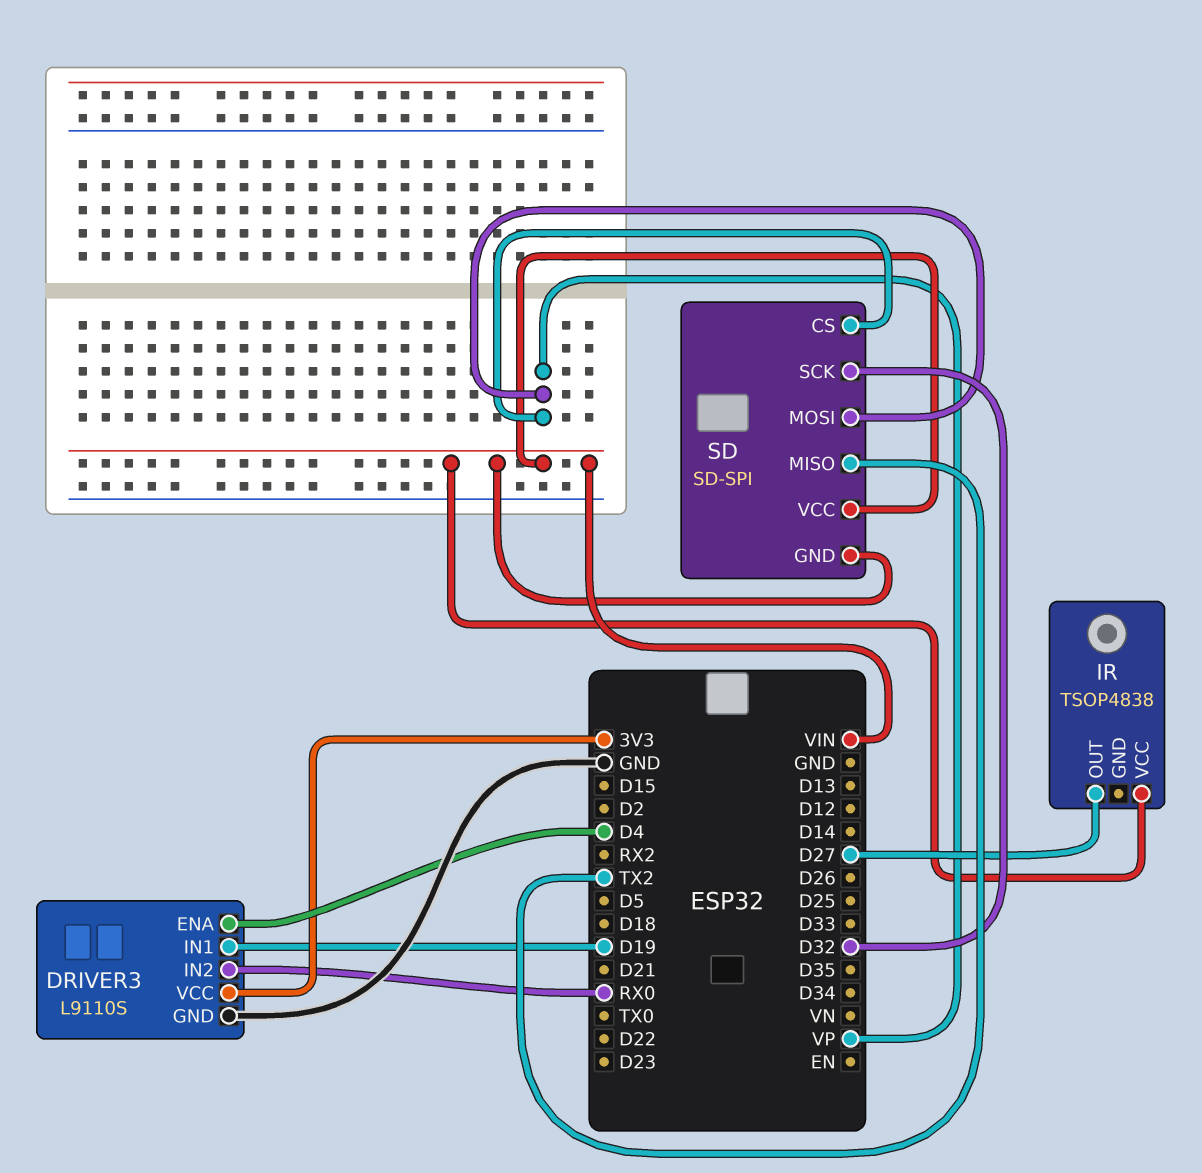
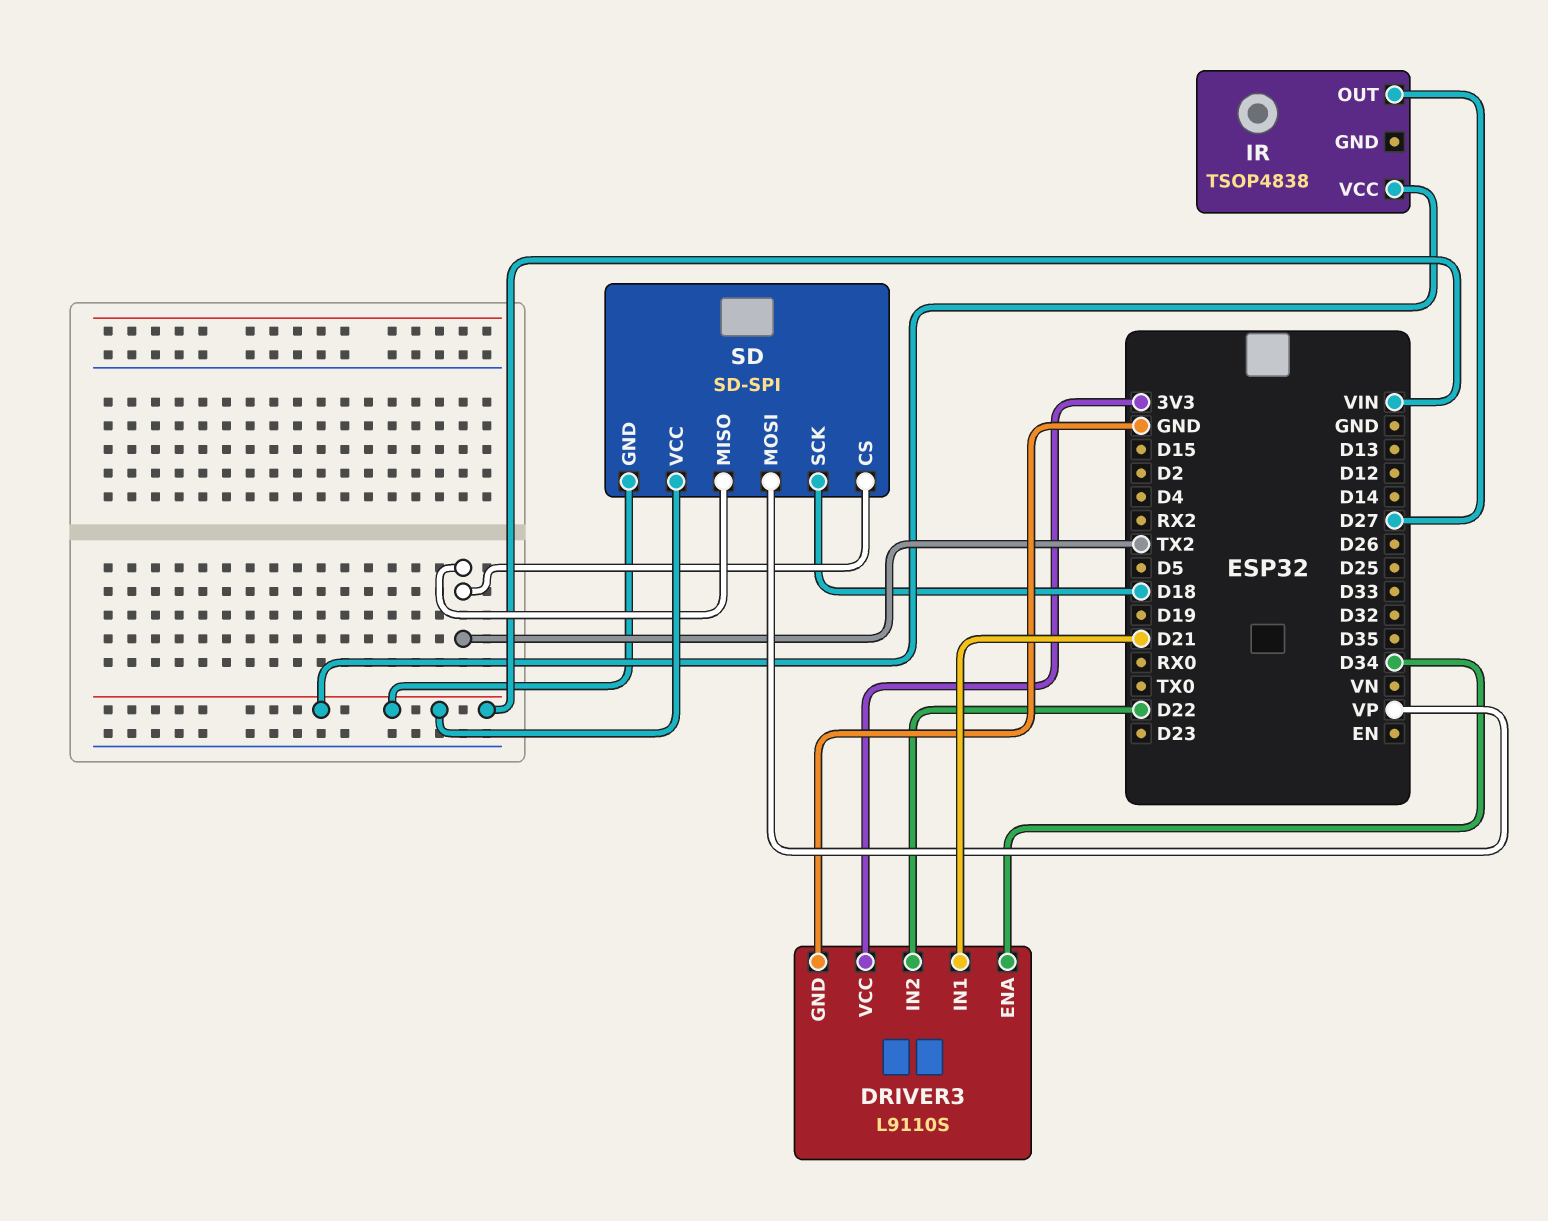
DRIVER3 pin ENA: D4 -> D34
DRIVER3 pin IN1: D19 -> D21
DRIVER3 pin IN2: RX0 -> D22
SD pin CS: VP -> TX2
SD pin SCK: D32 -> D18

